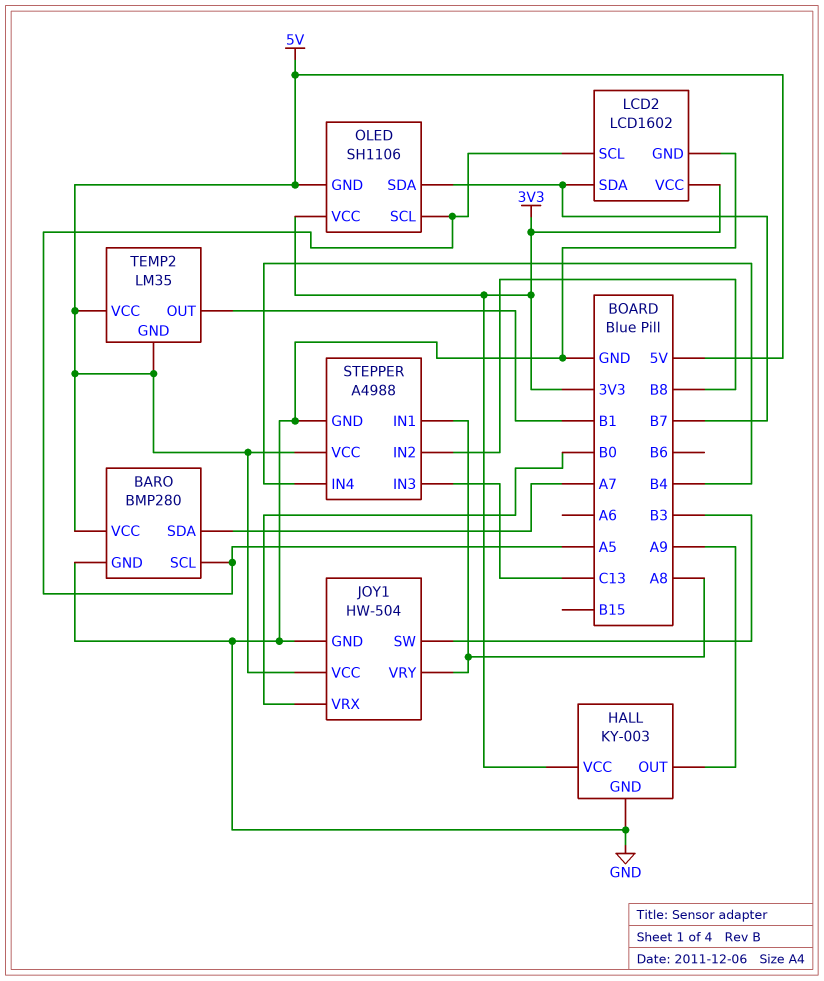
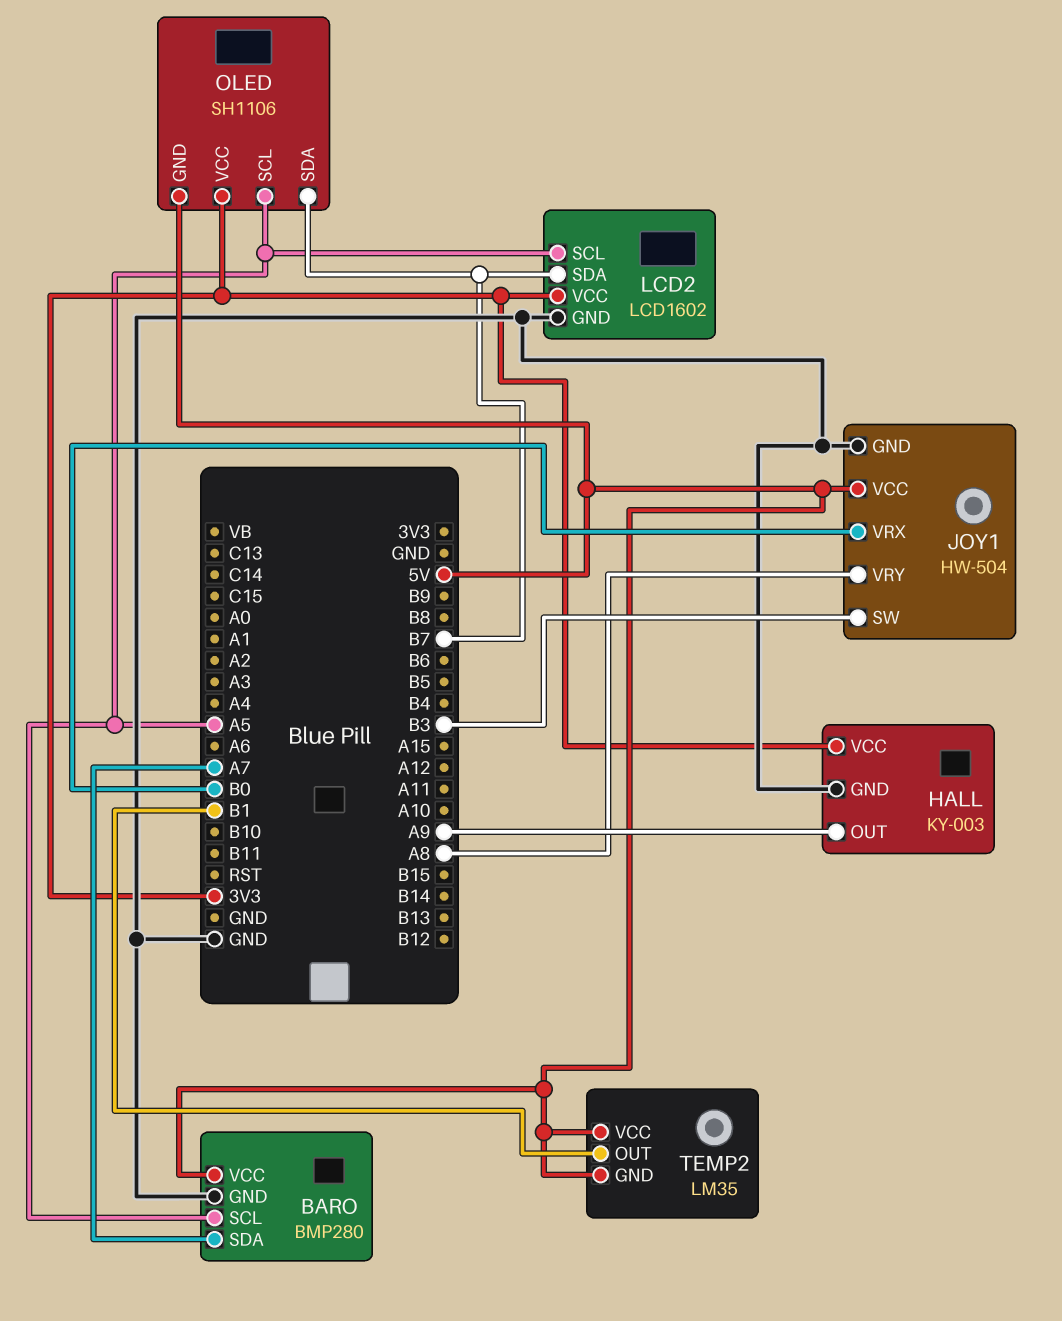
STEPPER: A4988 -> none
STEPPER pin GND: GND -> none
STEPPER pin IN1: A8 -> none
STEPPER pin IN2: B8 -> none
STEPPER pin IN3: C13 -> none
STEPPER pin IN4: B4 -> none
STEPPER pin VCC: 5V -> none

